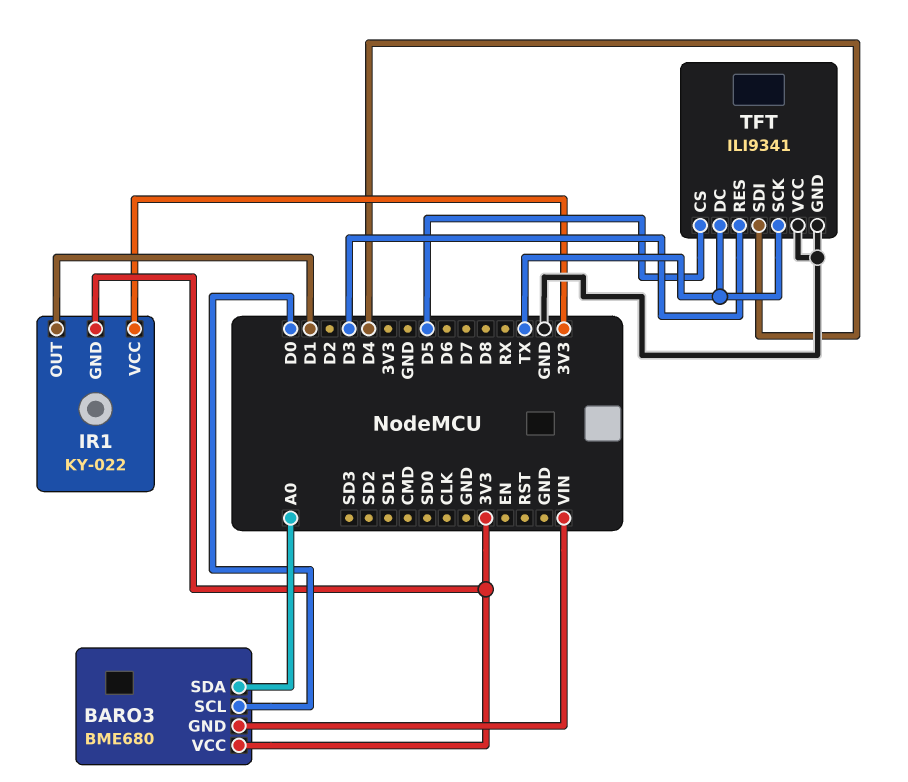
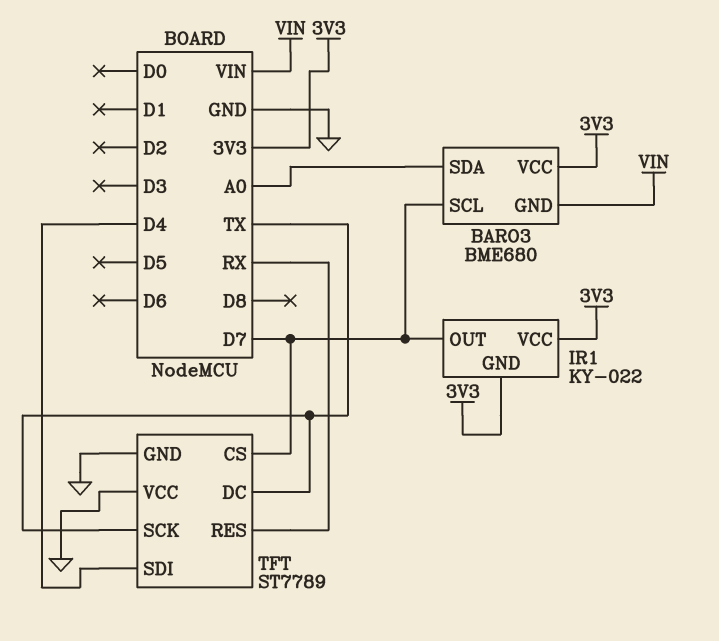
BARO3 pin SCL: D0 -> D7
IR1 pin OUT: D1 -> D7
TFT: ILI9341 -> ST7789
TFT pin CS: D5 -> D7
TFT pin RES: D3 -> RX

